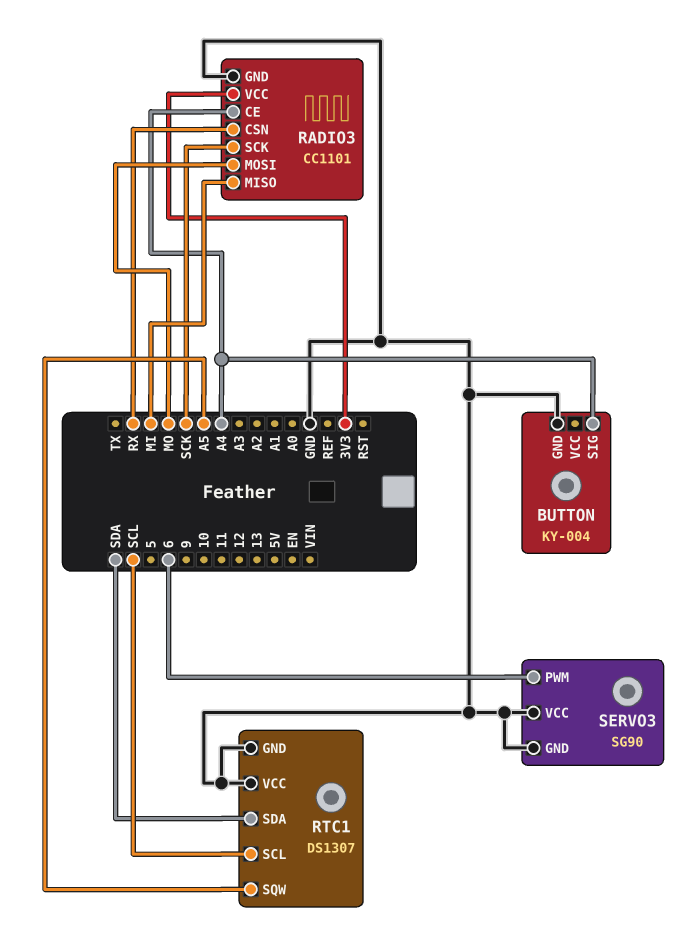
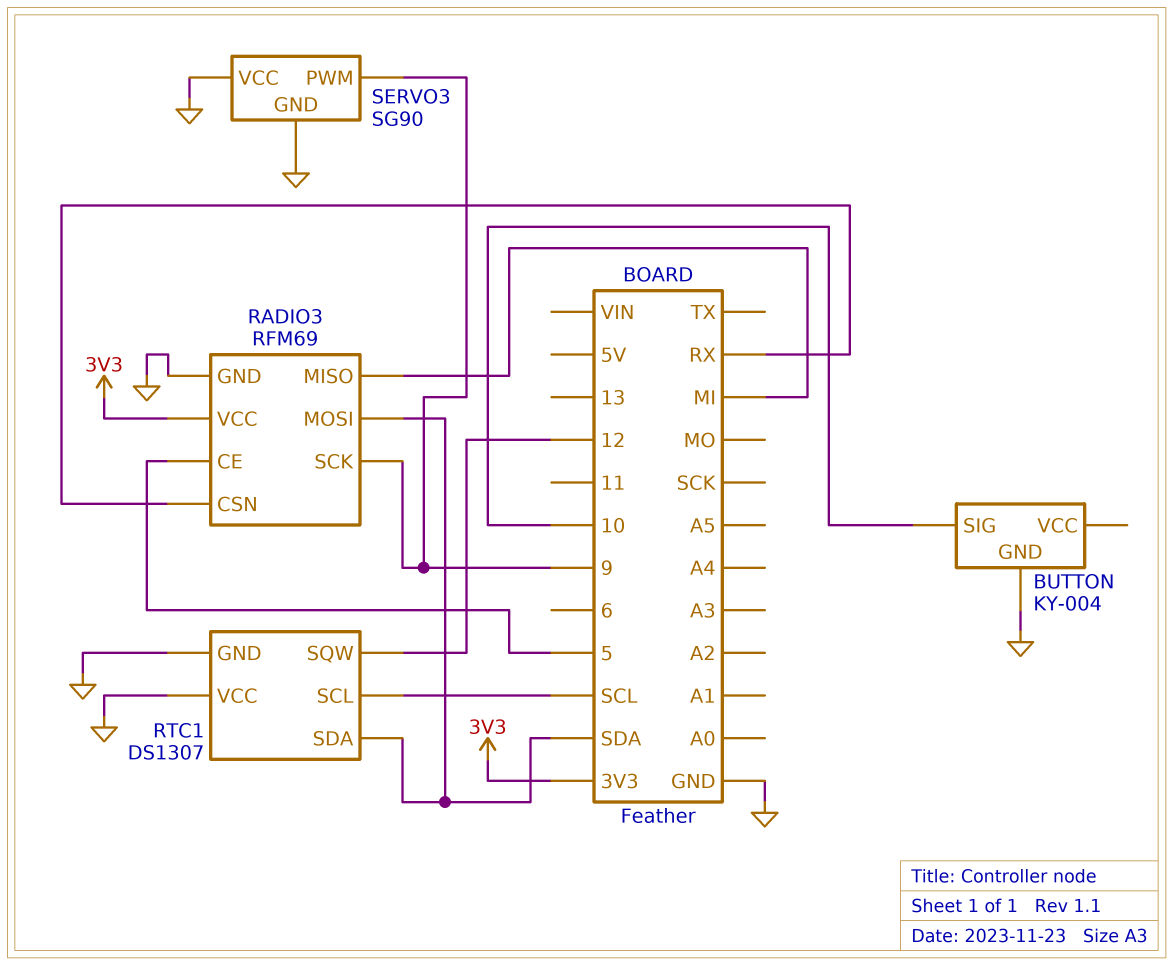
BUTTON pin SIG: A4 -> 10
RADIO3: CC1101 -> RFM69
RADIO3 pin CE: A4 -> 5
RADIO3 pin MOSI: MO -> SDA
RADIO3 pin SCK: SCK -> 9
RTC1 pin SQW: A5 -> 12
SERVO3 pin PWM: 6 -> 9

